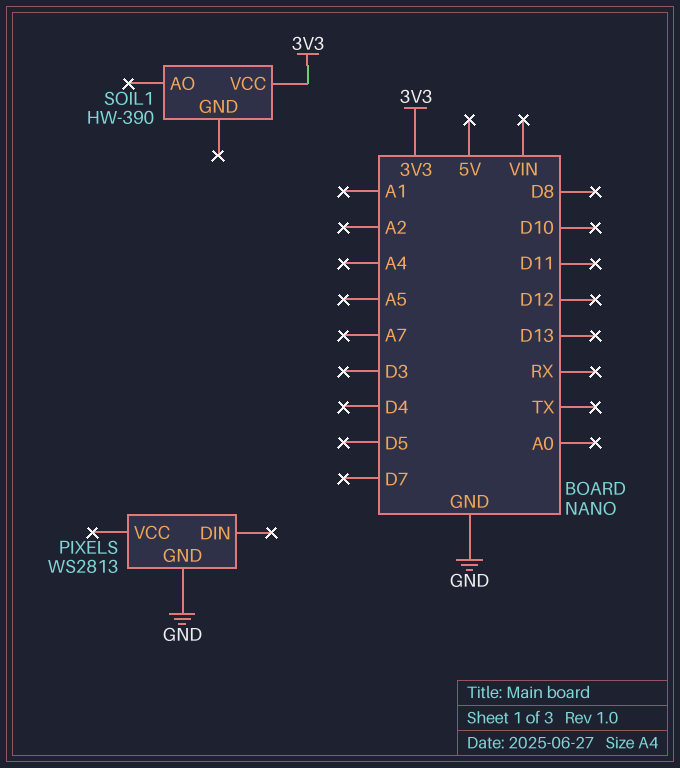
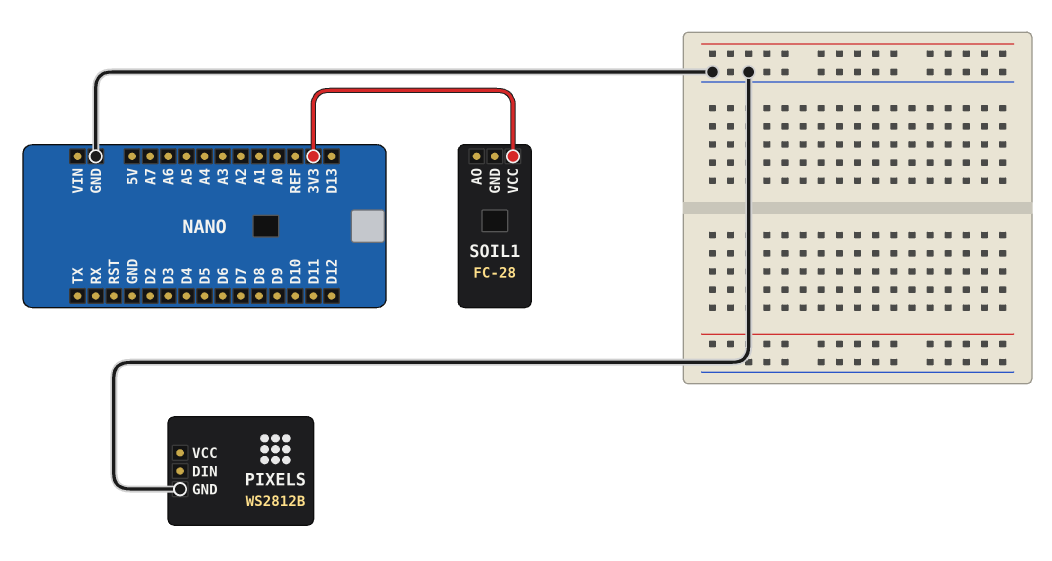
PIXELS: WS2813 -> WS2812B
SOIL1: HW-390 -> FC-28

